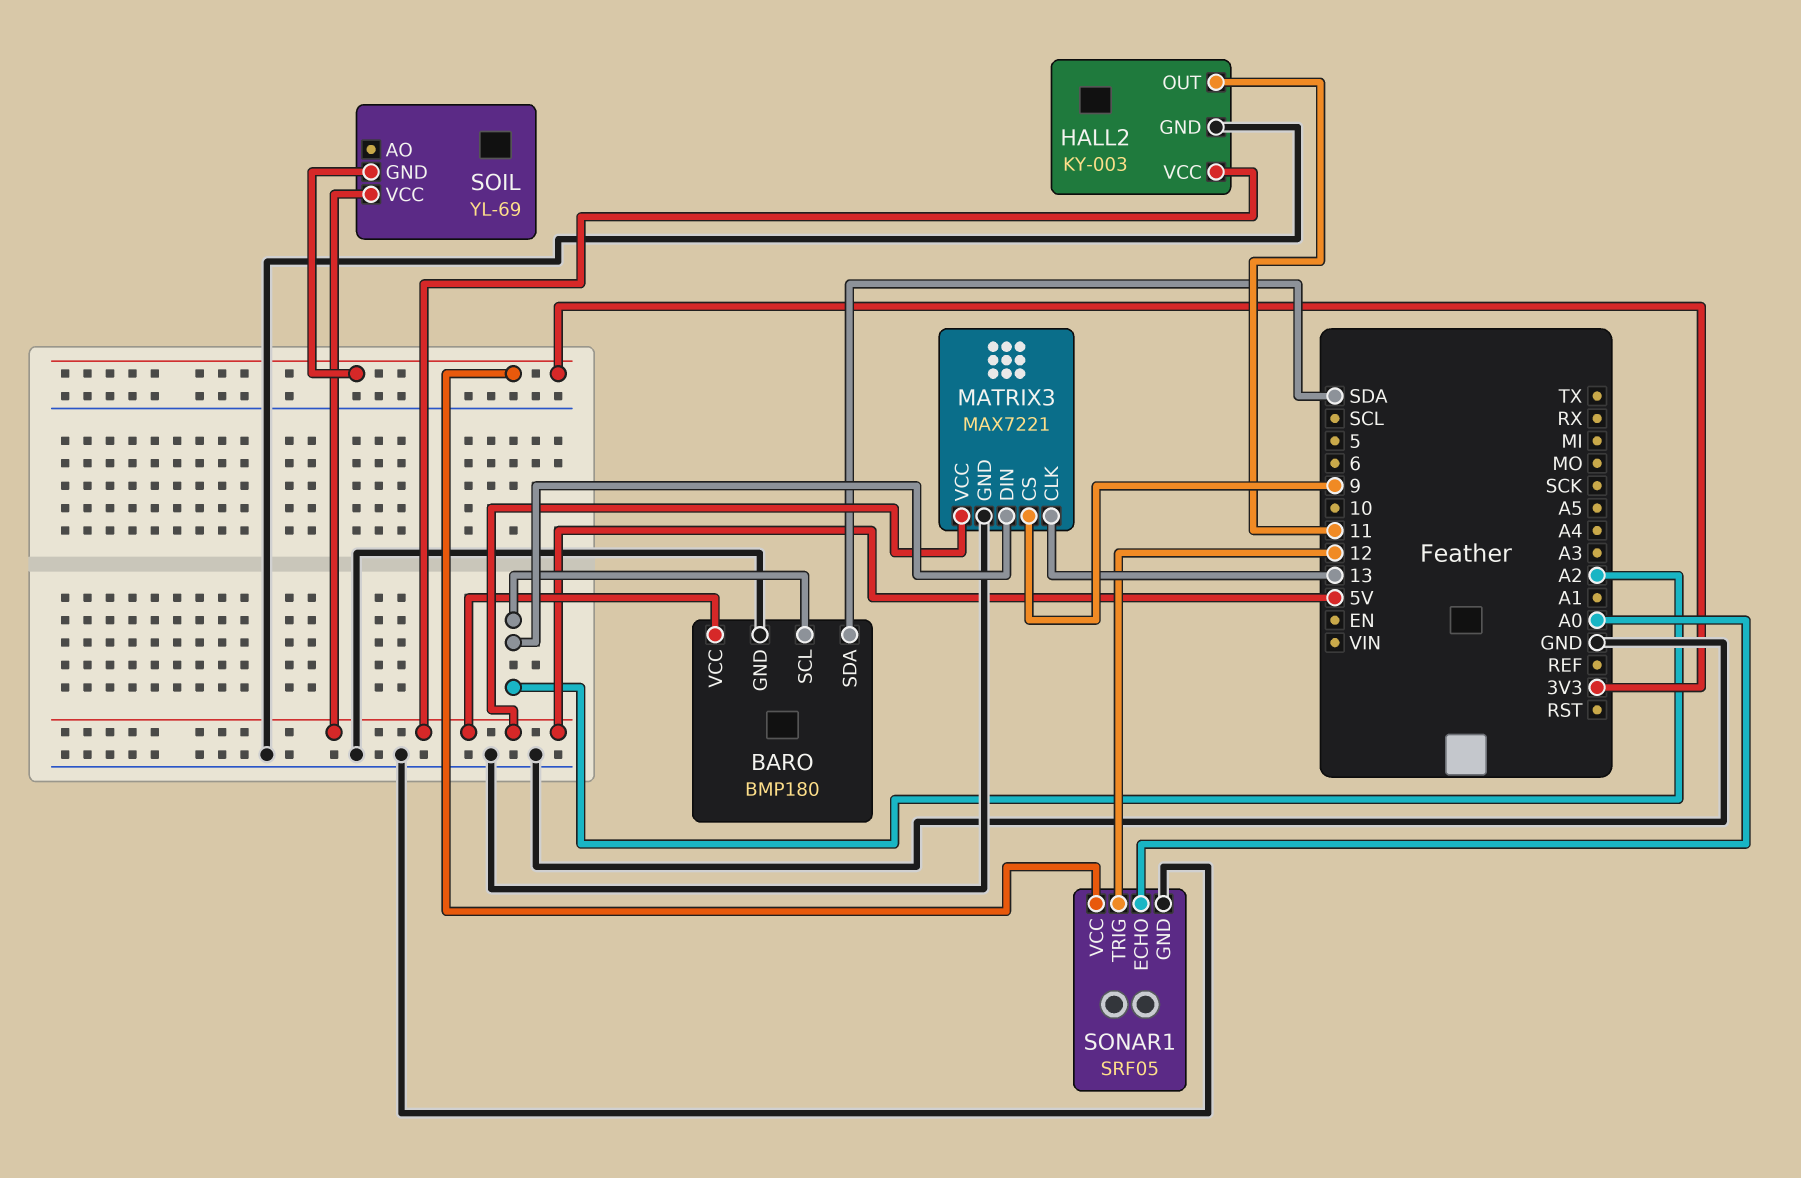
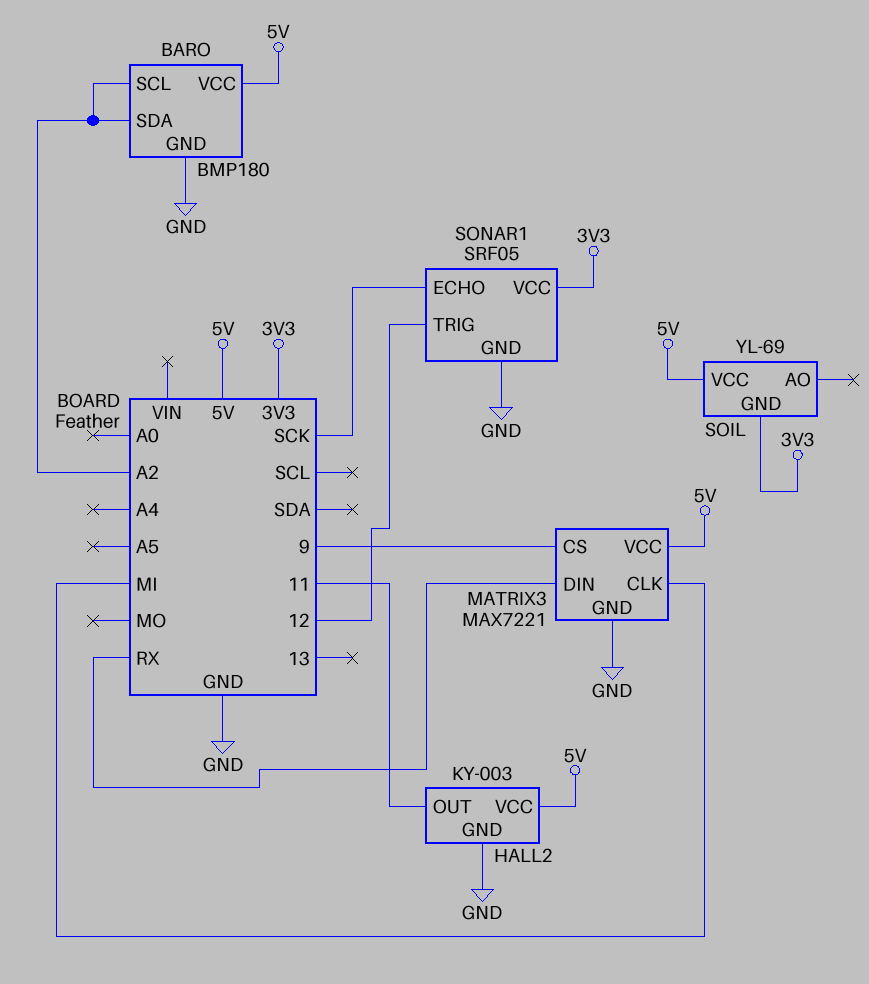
BARO pin SDA: SDA -> A2
MATRIX3 pin CLK: 13 -> MI
MATRIX3 pin DIN: A2 -> RX
SONAR1 pin ECHO: A0 -> SCK

